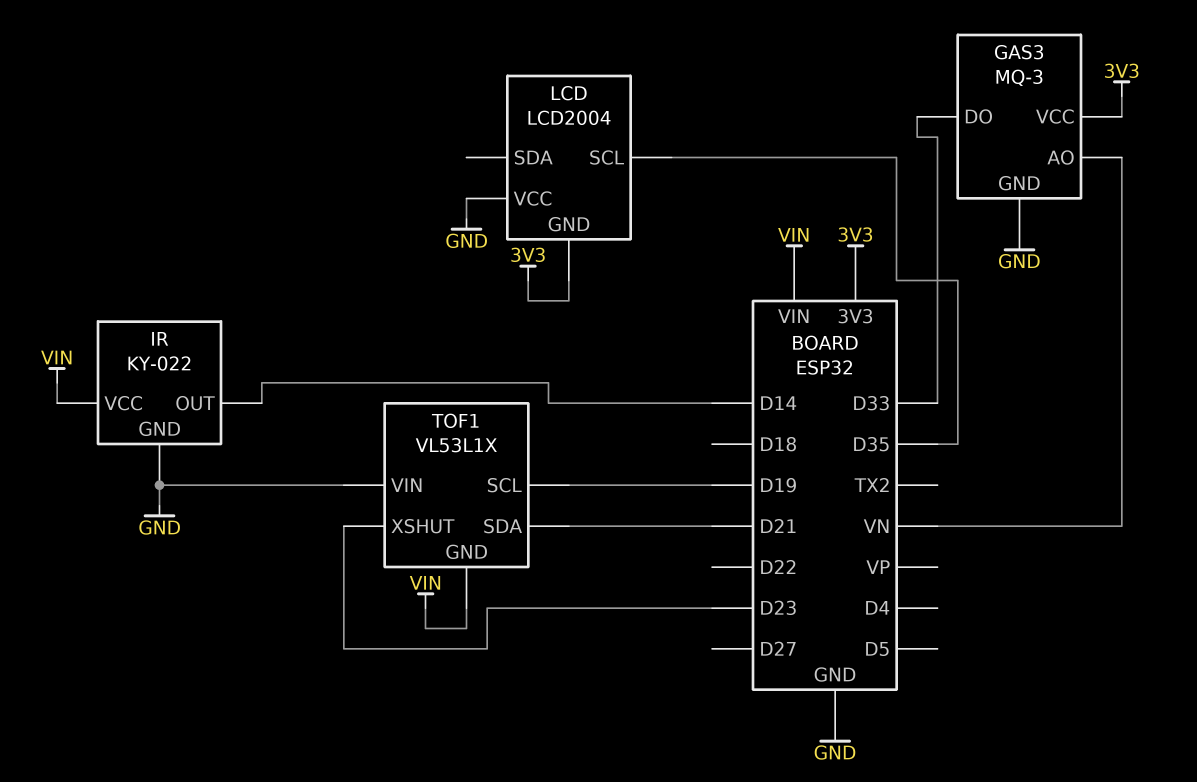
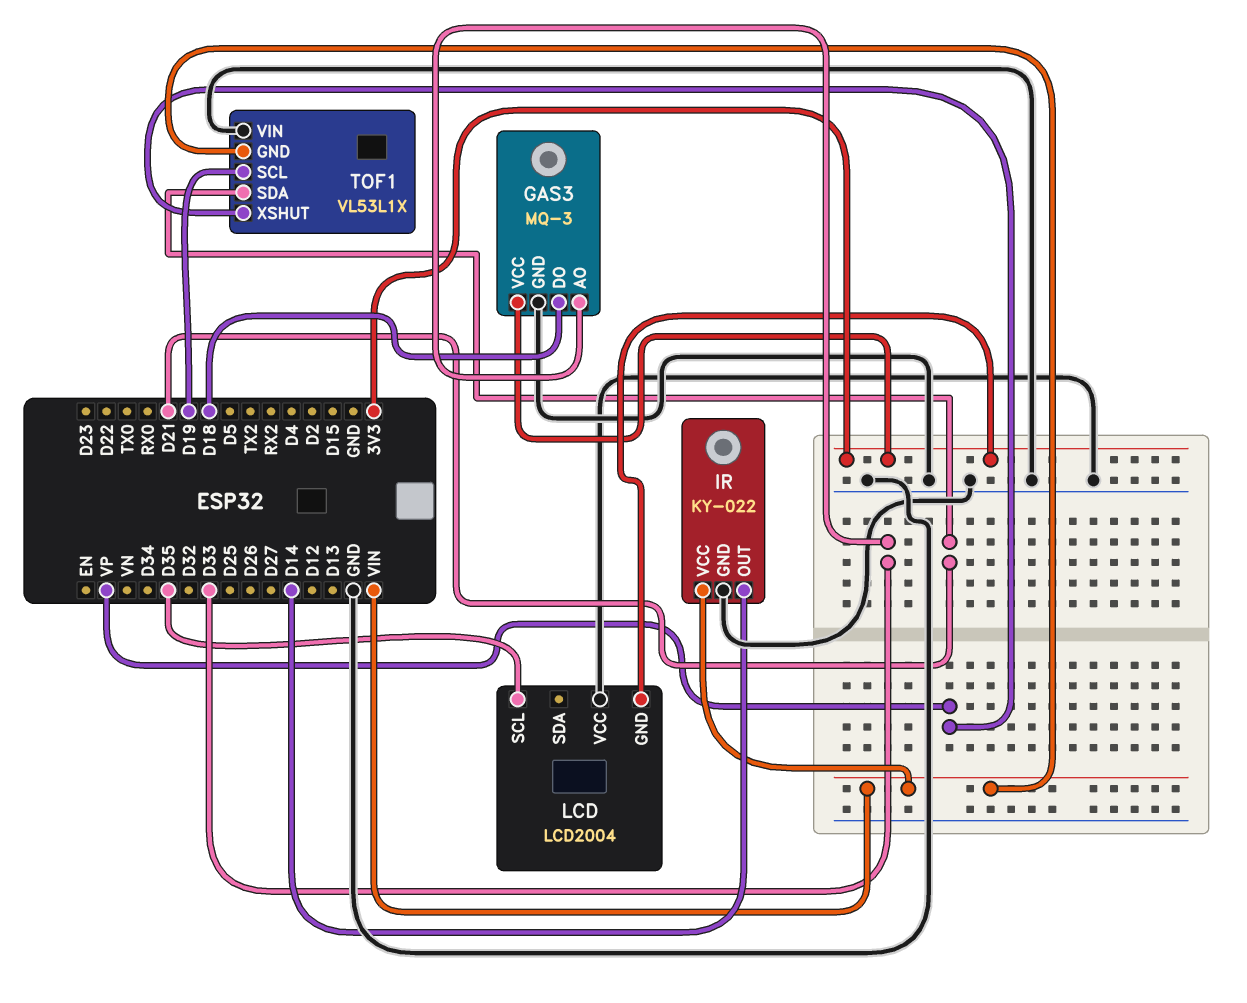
GAS3 pin AO: VN -> D33
GAS3 pin DO: D33 -> D18
TOF1 pin XSHUT: D23 -> VP

